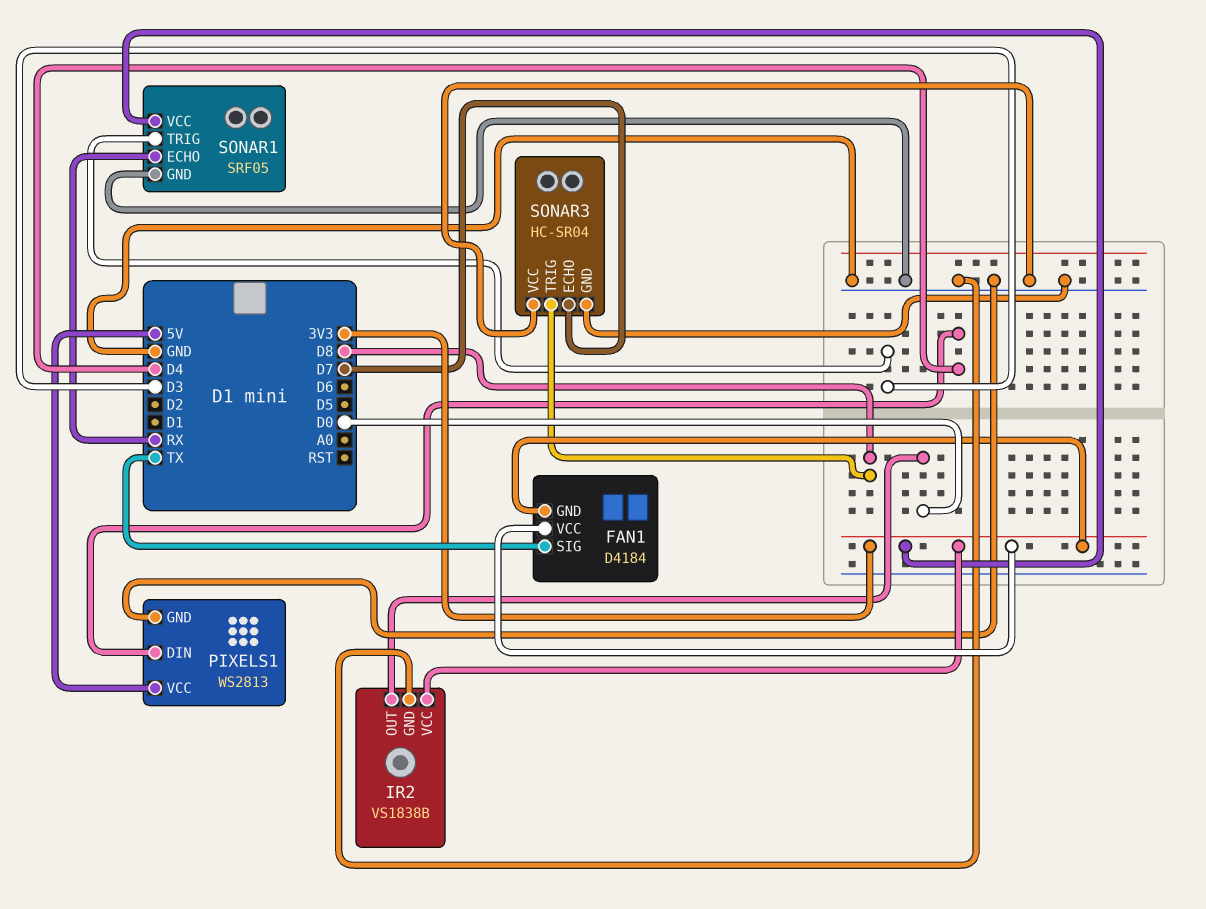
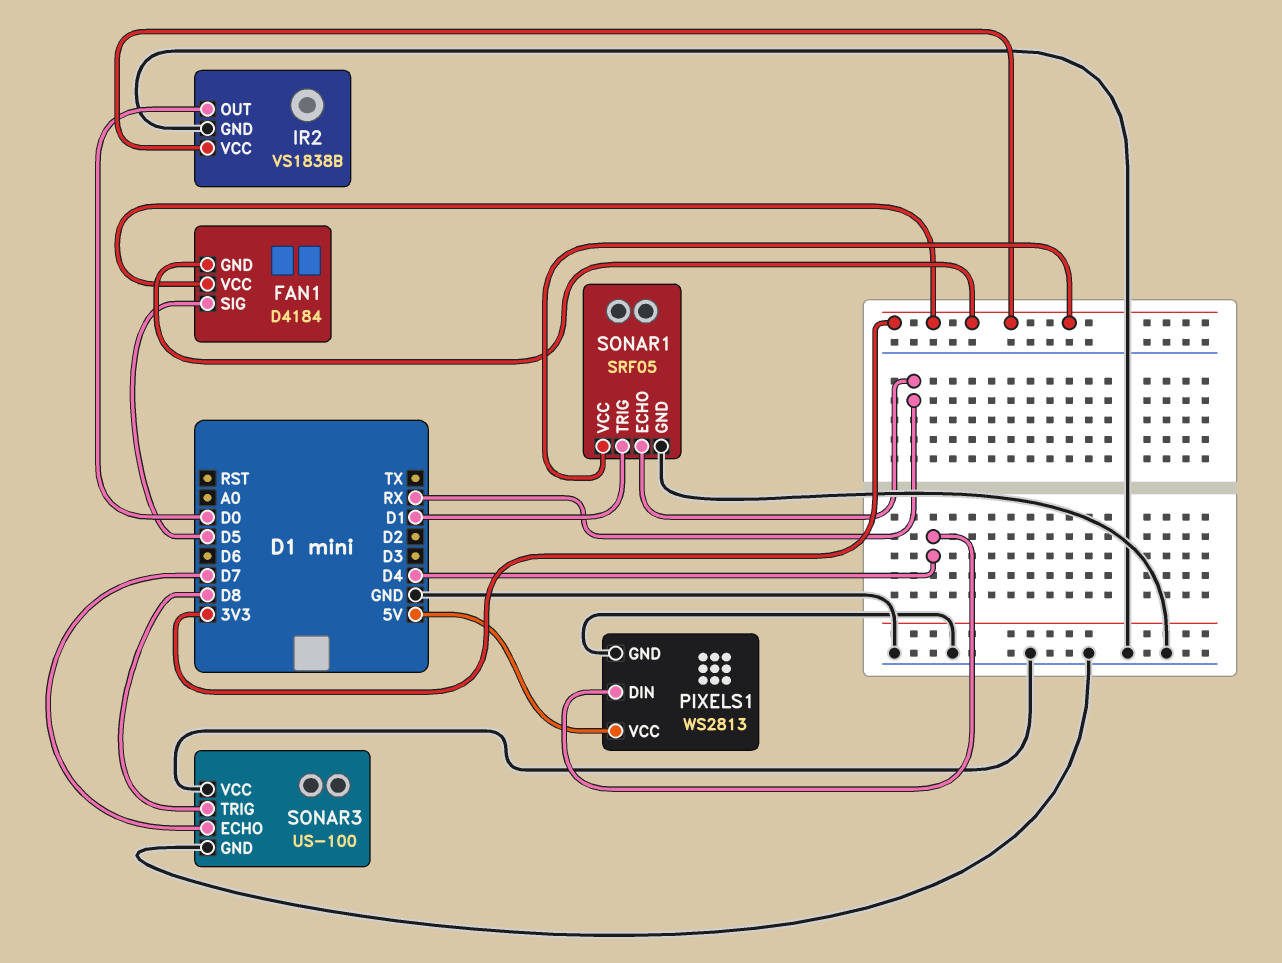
FAN1 pin SIG: TX -> D5
SONAR1 pin TRIG: D3 -> D1
SONAR3: HC-SR04 -> US-100

